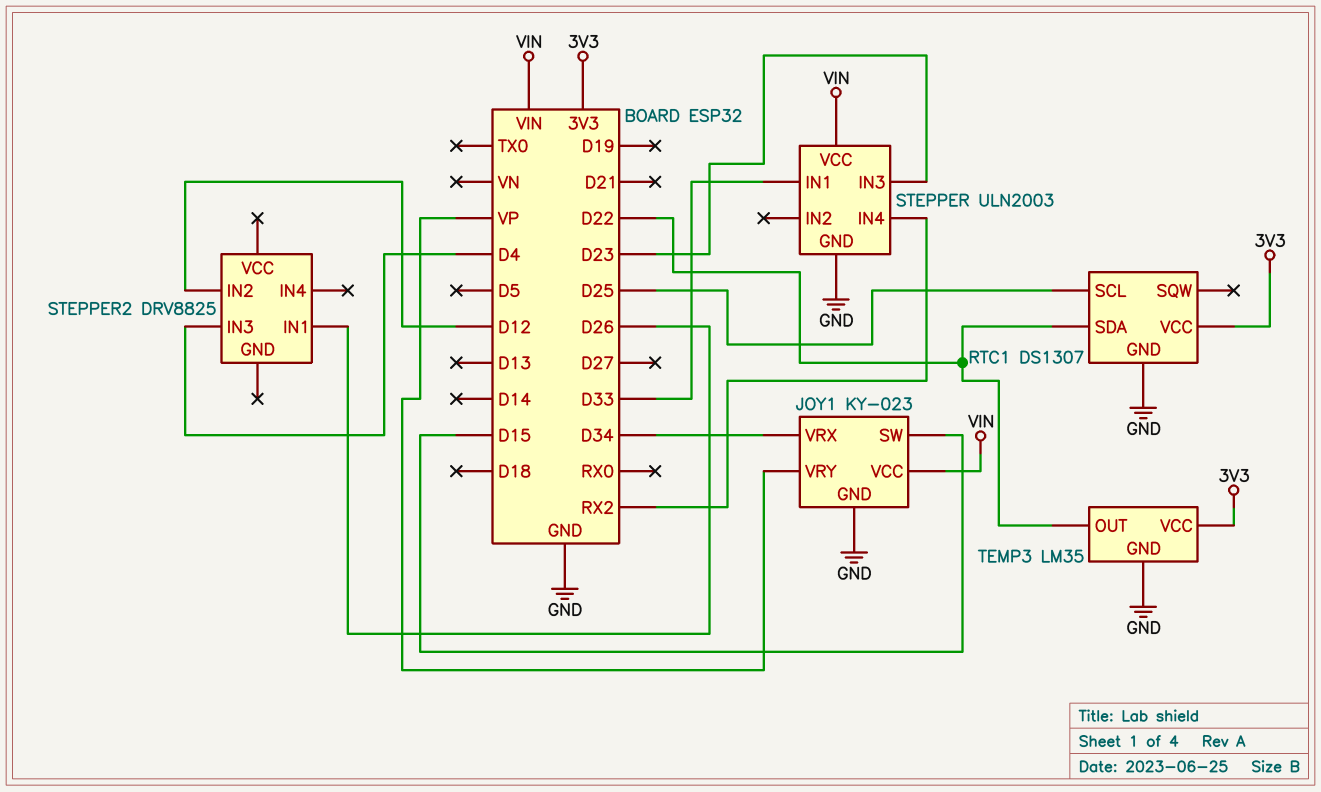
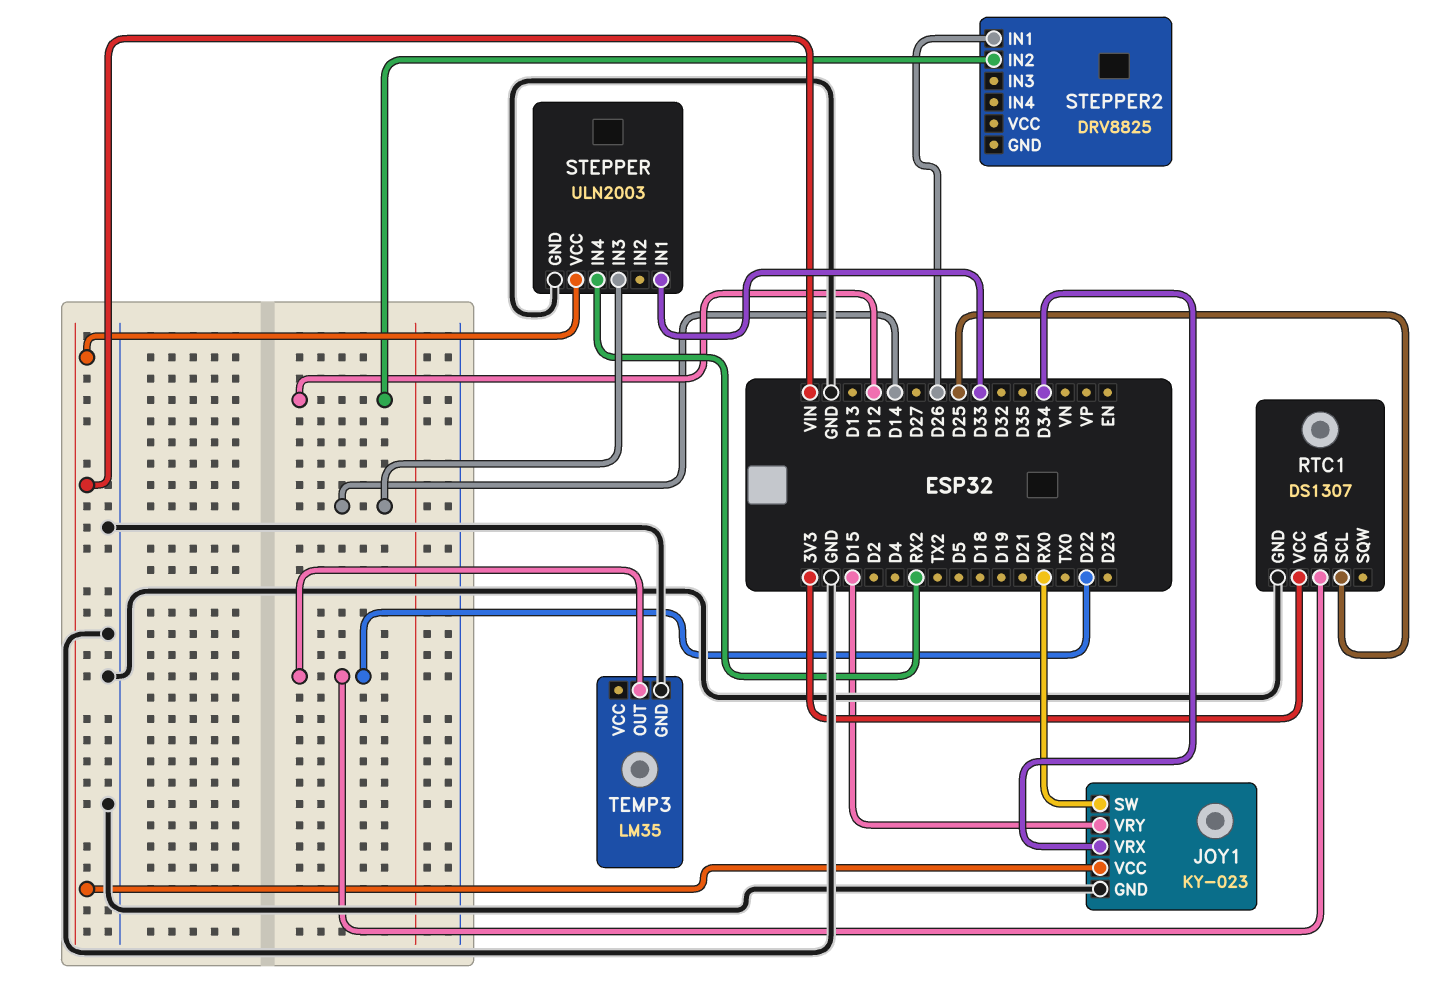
JOY1 pin SW: D15 -> RX0
JOY1 pin VRY: VP -> D15
STEPPER pin IN3: D23 -> D14
STEPPER2 pin IN3: D4 -> none
TEMP3 pin VCC: 3V3 -> none

